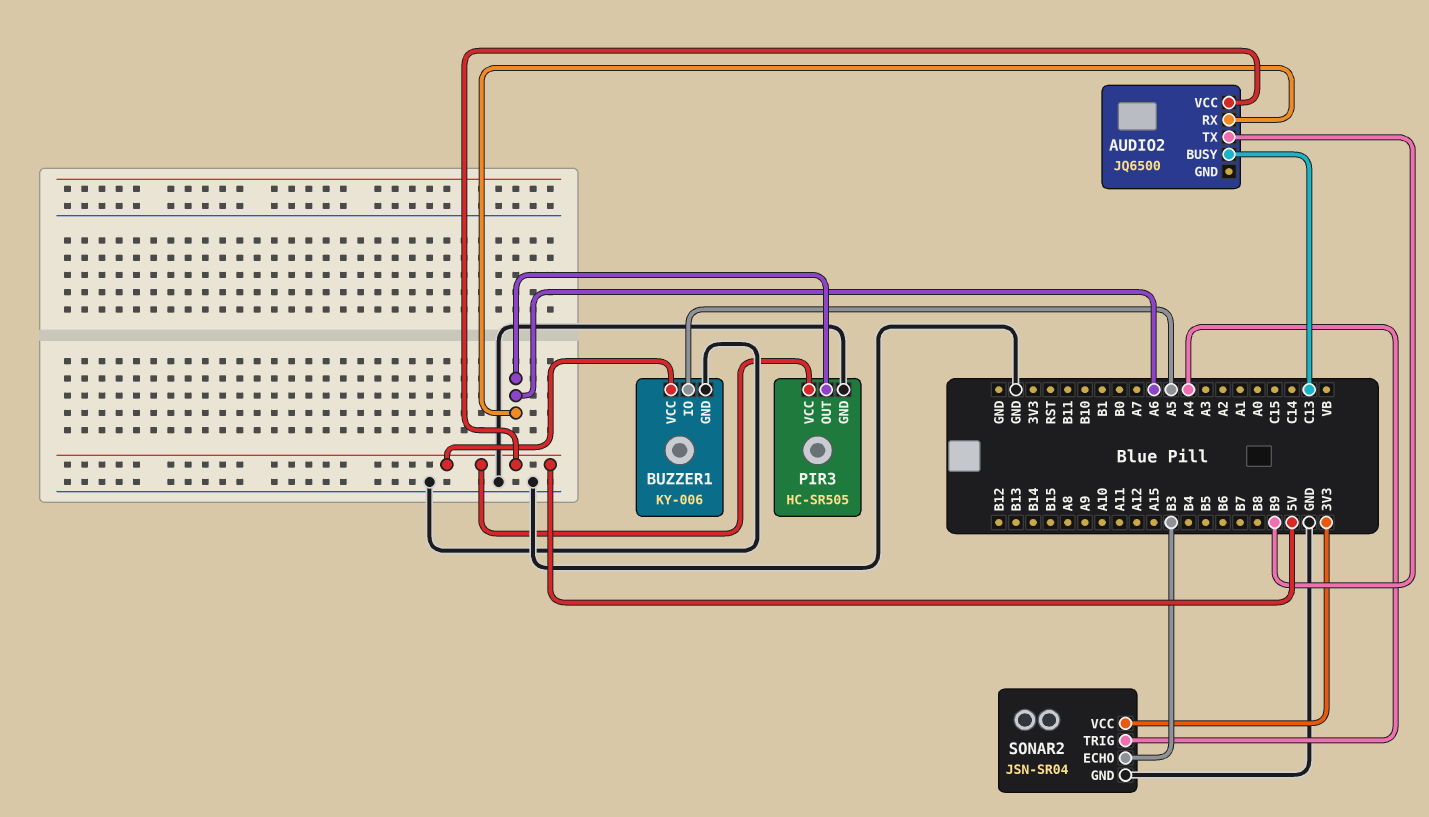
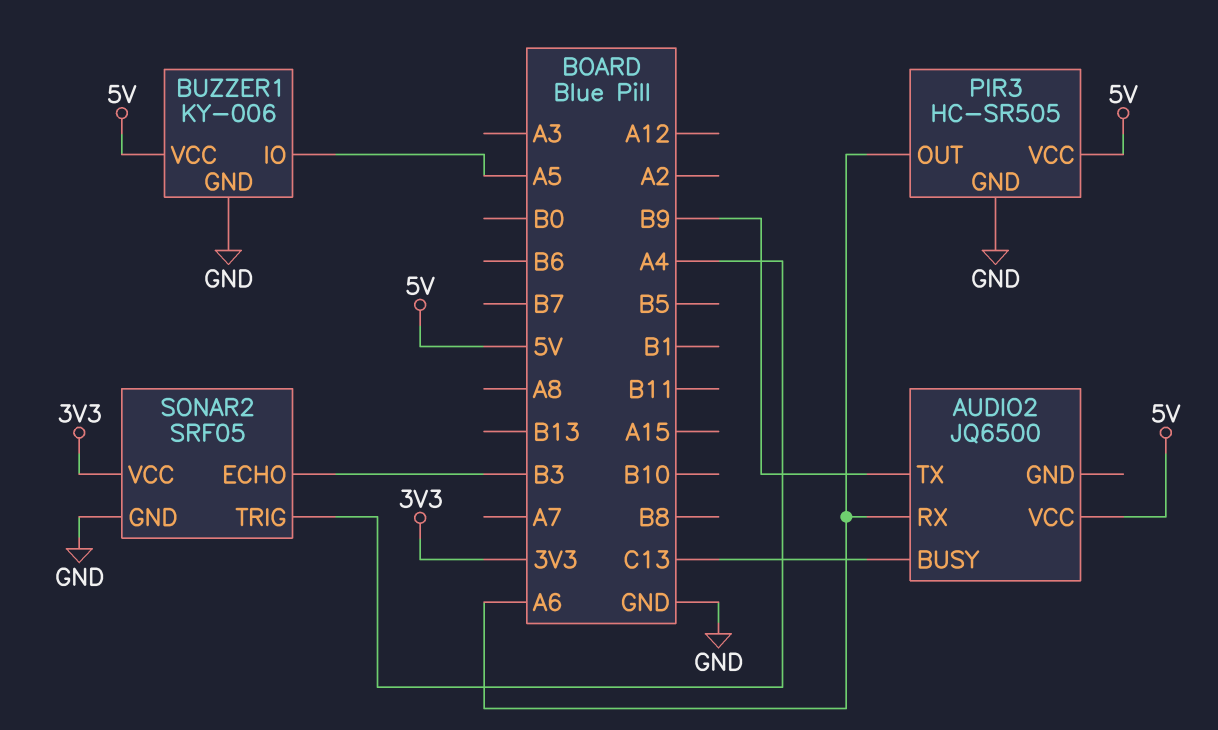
SONAR2: JSN-SR04 -> SRF05

